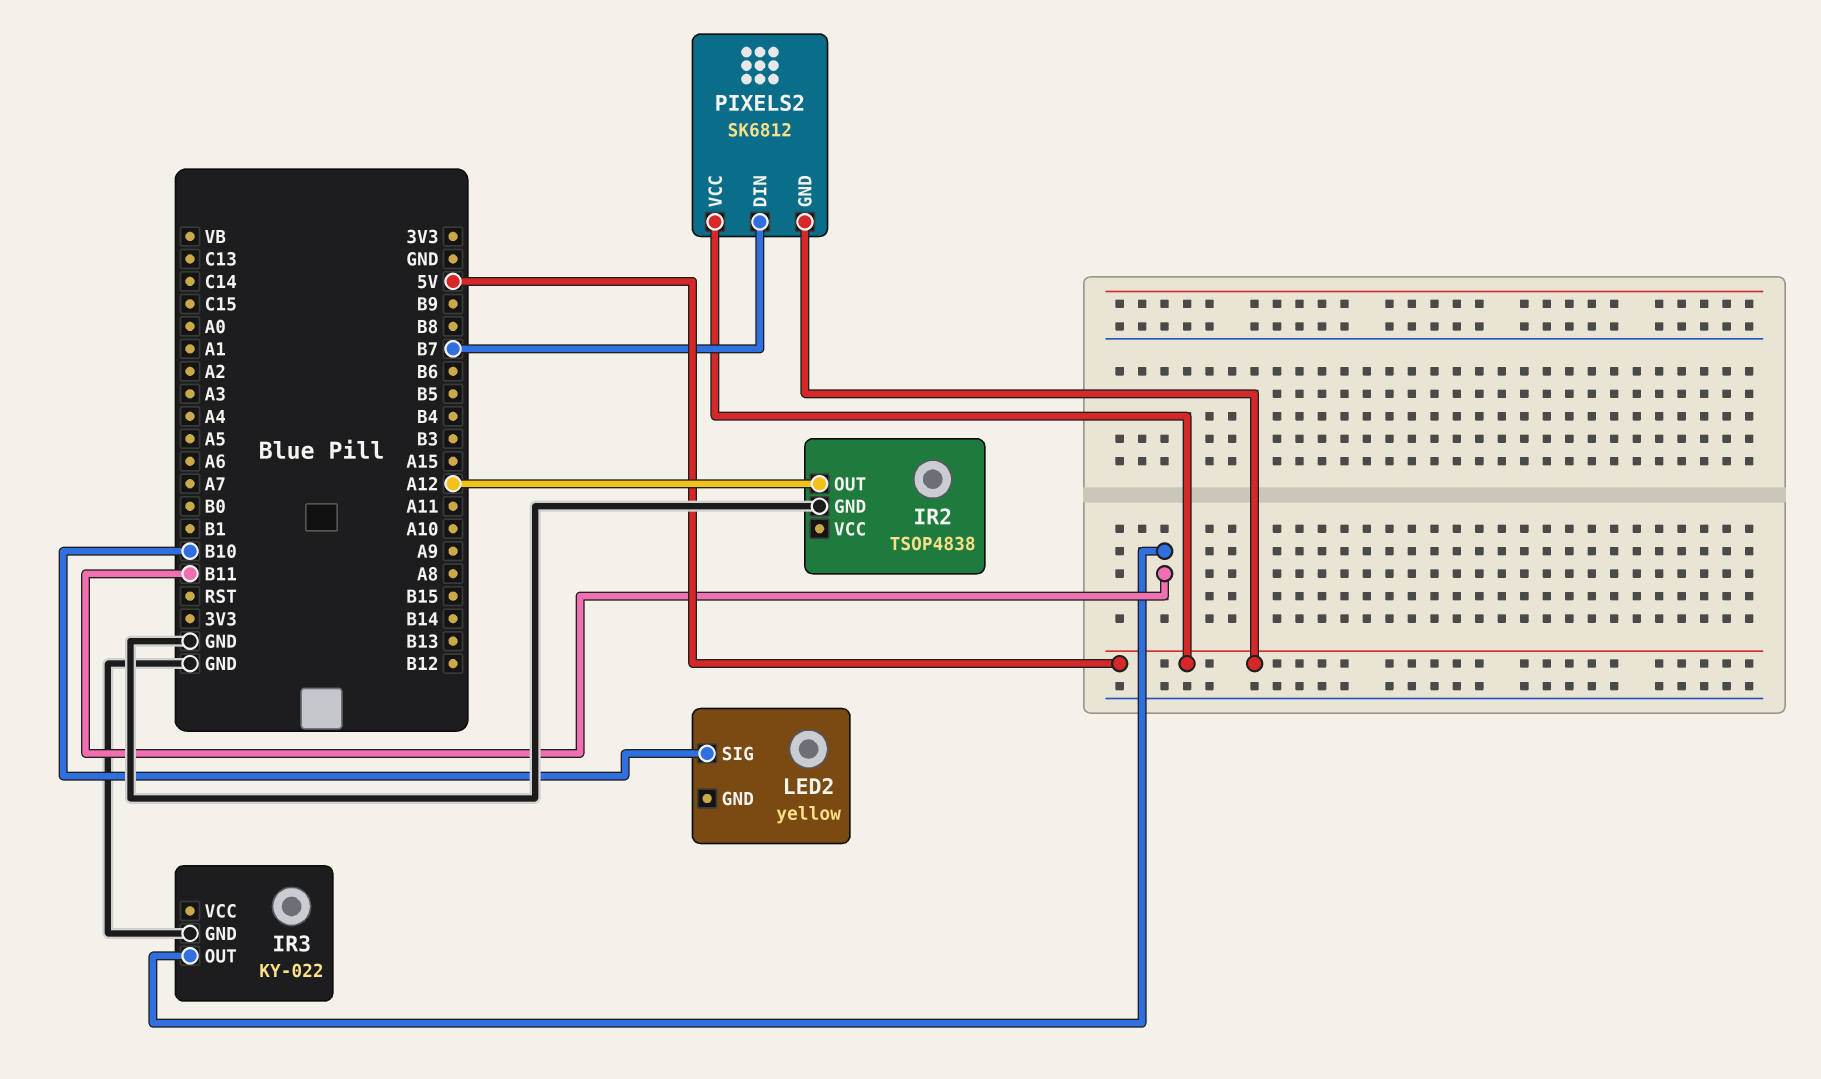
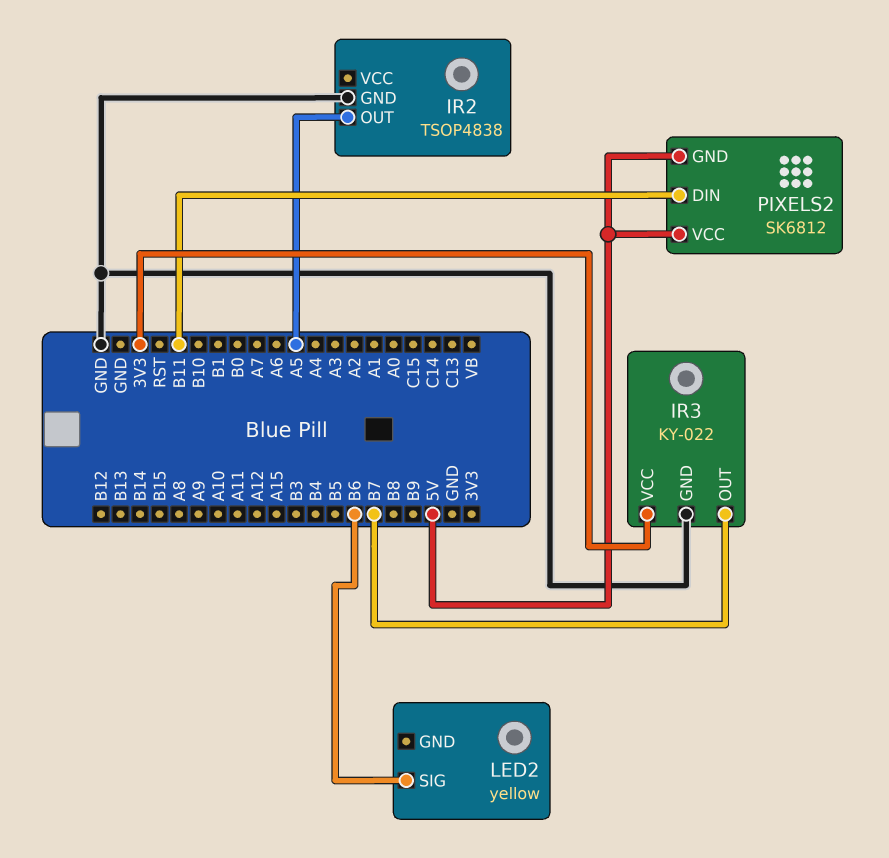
IR2 pin OUT: A12 -> A5
IR3 pin OUT: B11 -> B7
IR3 pin VCC: none -> 3V3
LED2 pin SIG: B10 -> B6
PIXELS2 pin DIN: B7 -> B11

